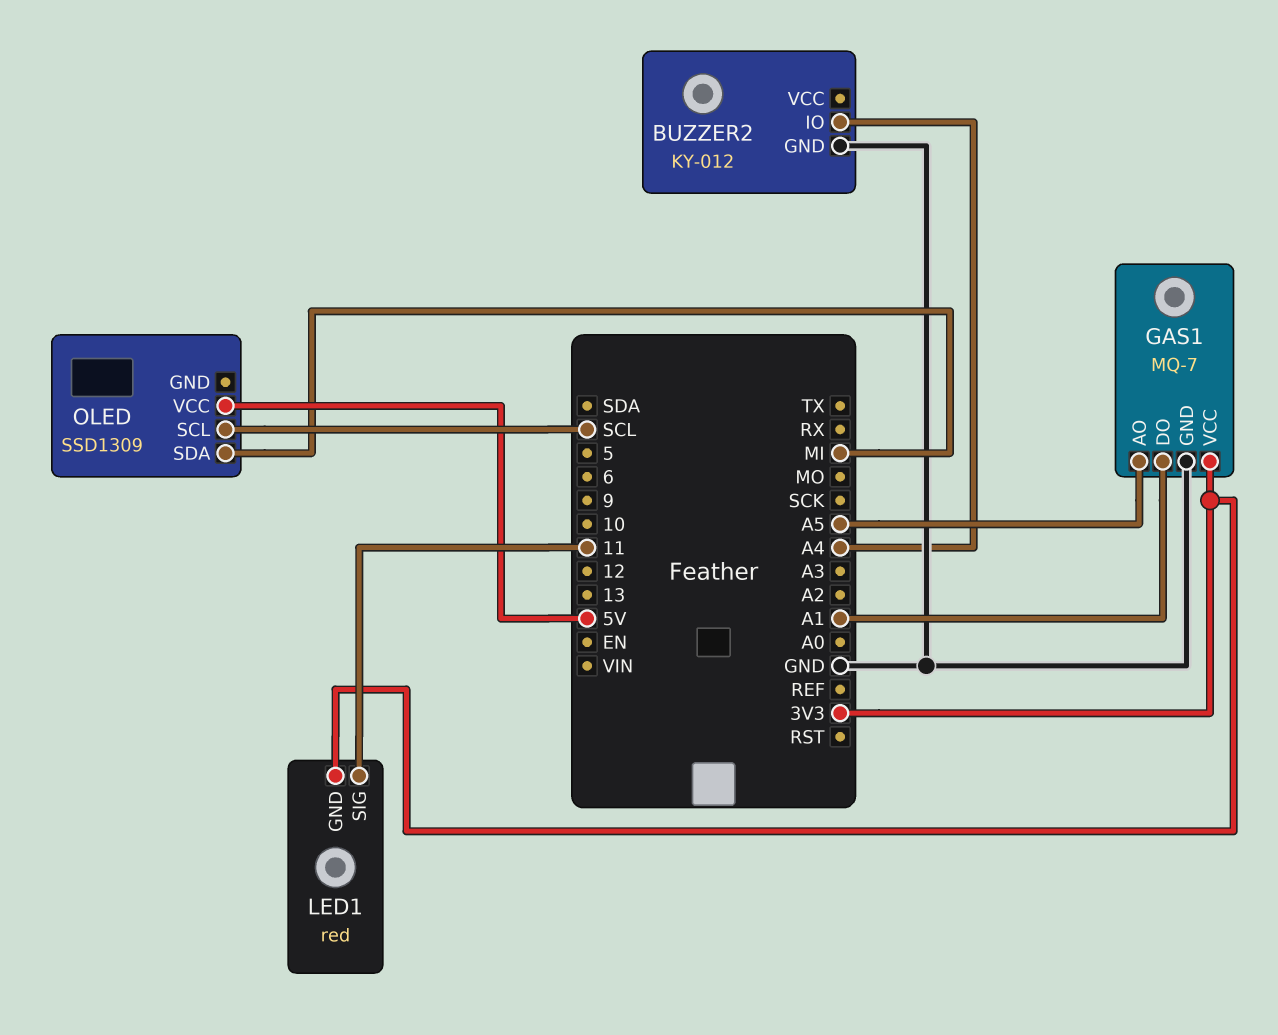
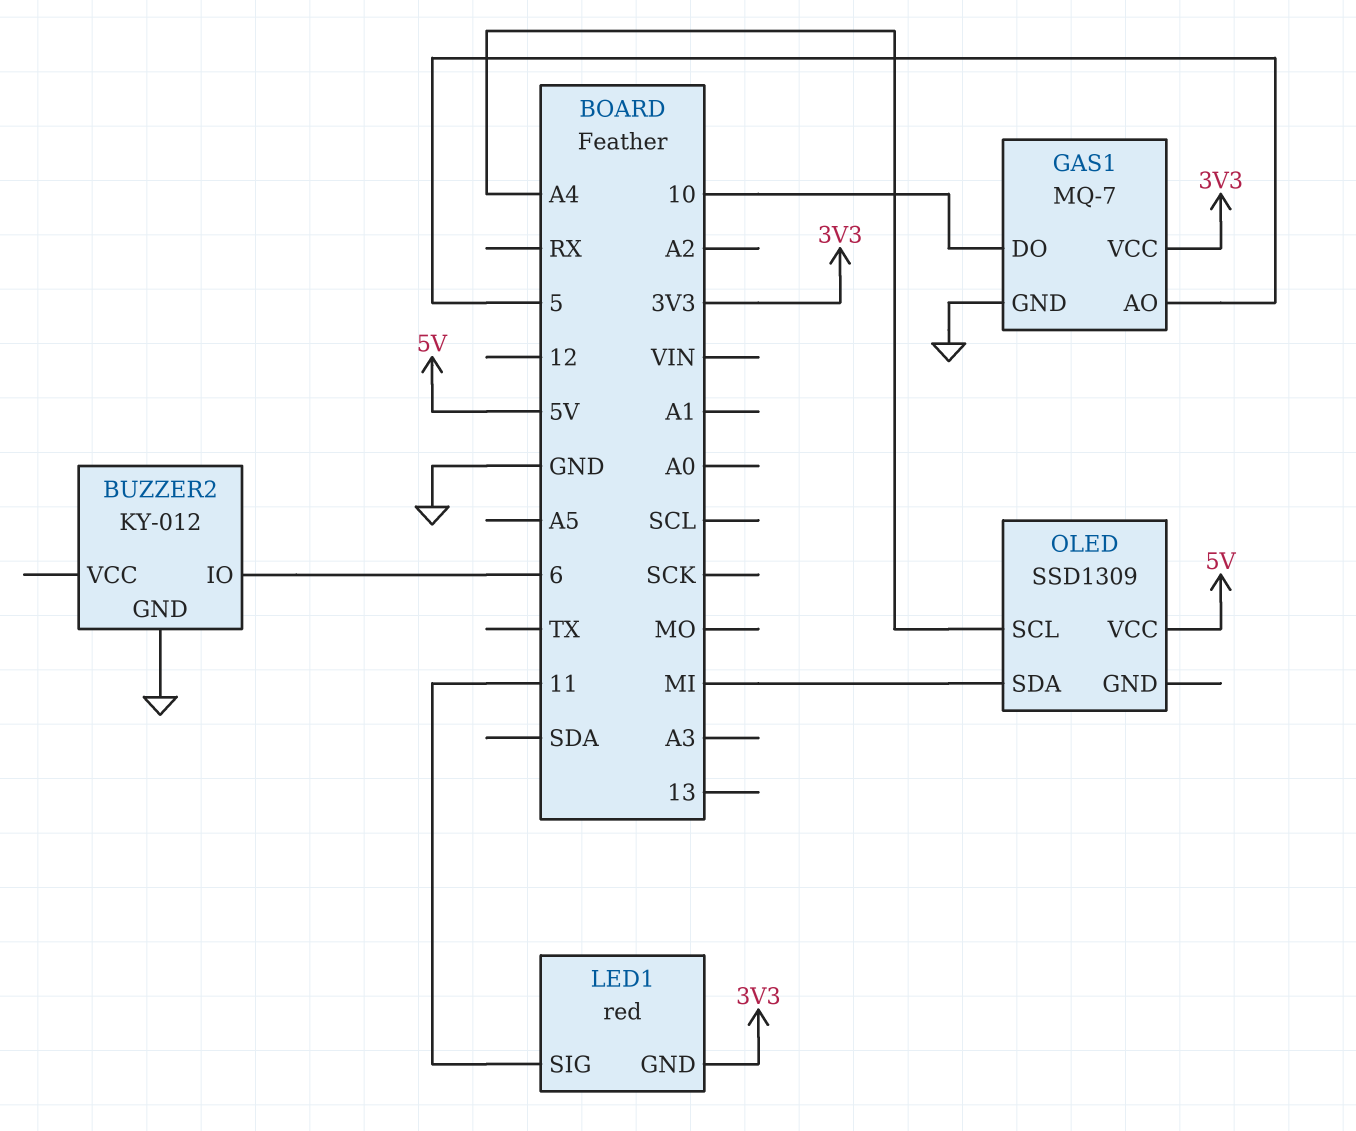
BUZZER2 pin IO: A4 -> 6
GAS1 pin AO: A5 -> 5
GAS1 pin DO: A1 -> 10
OLED pin SCL: SCL -> A4

